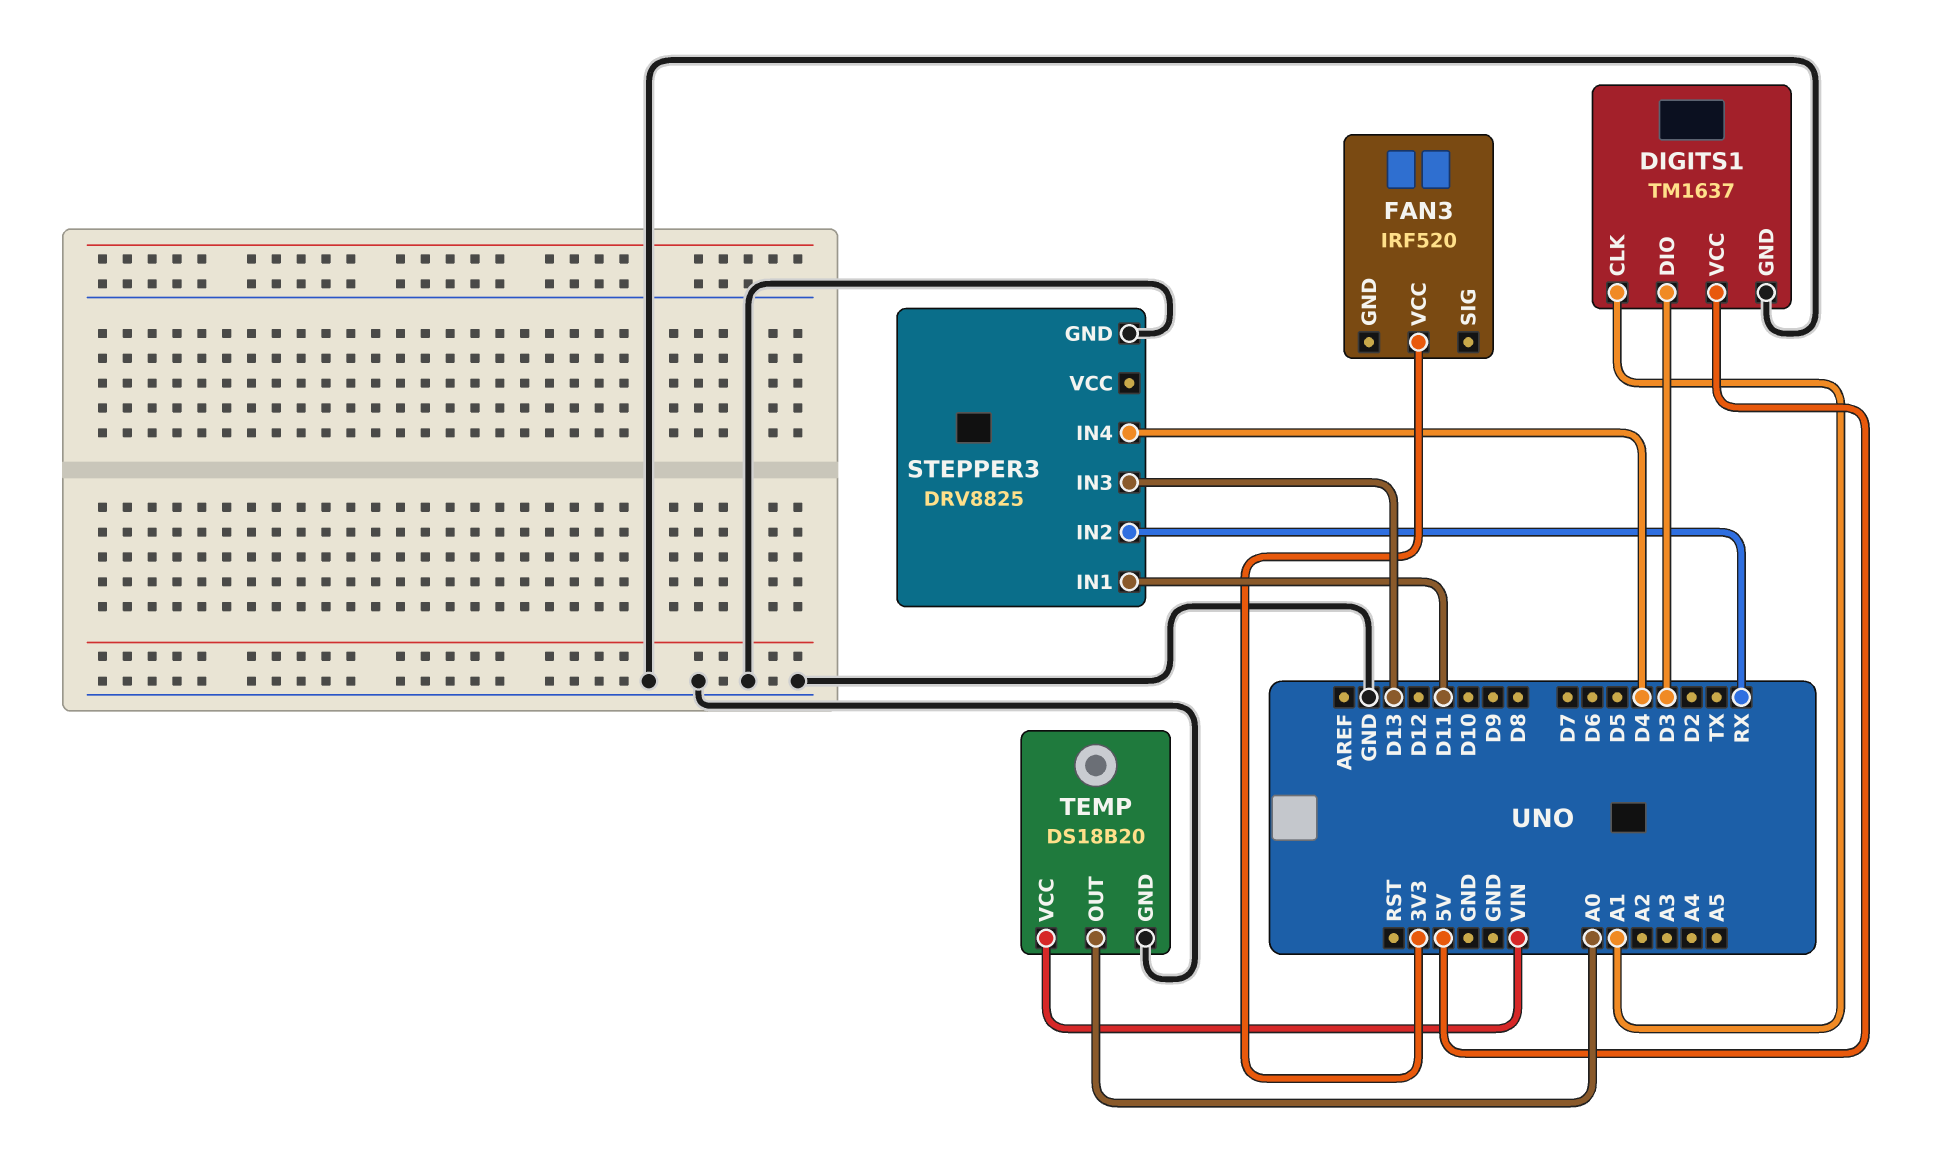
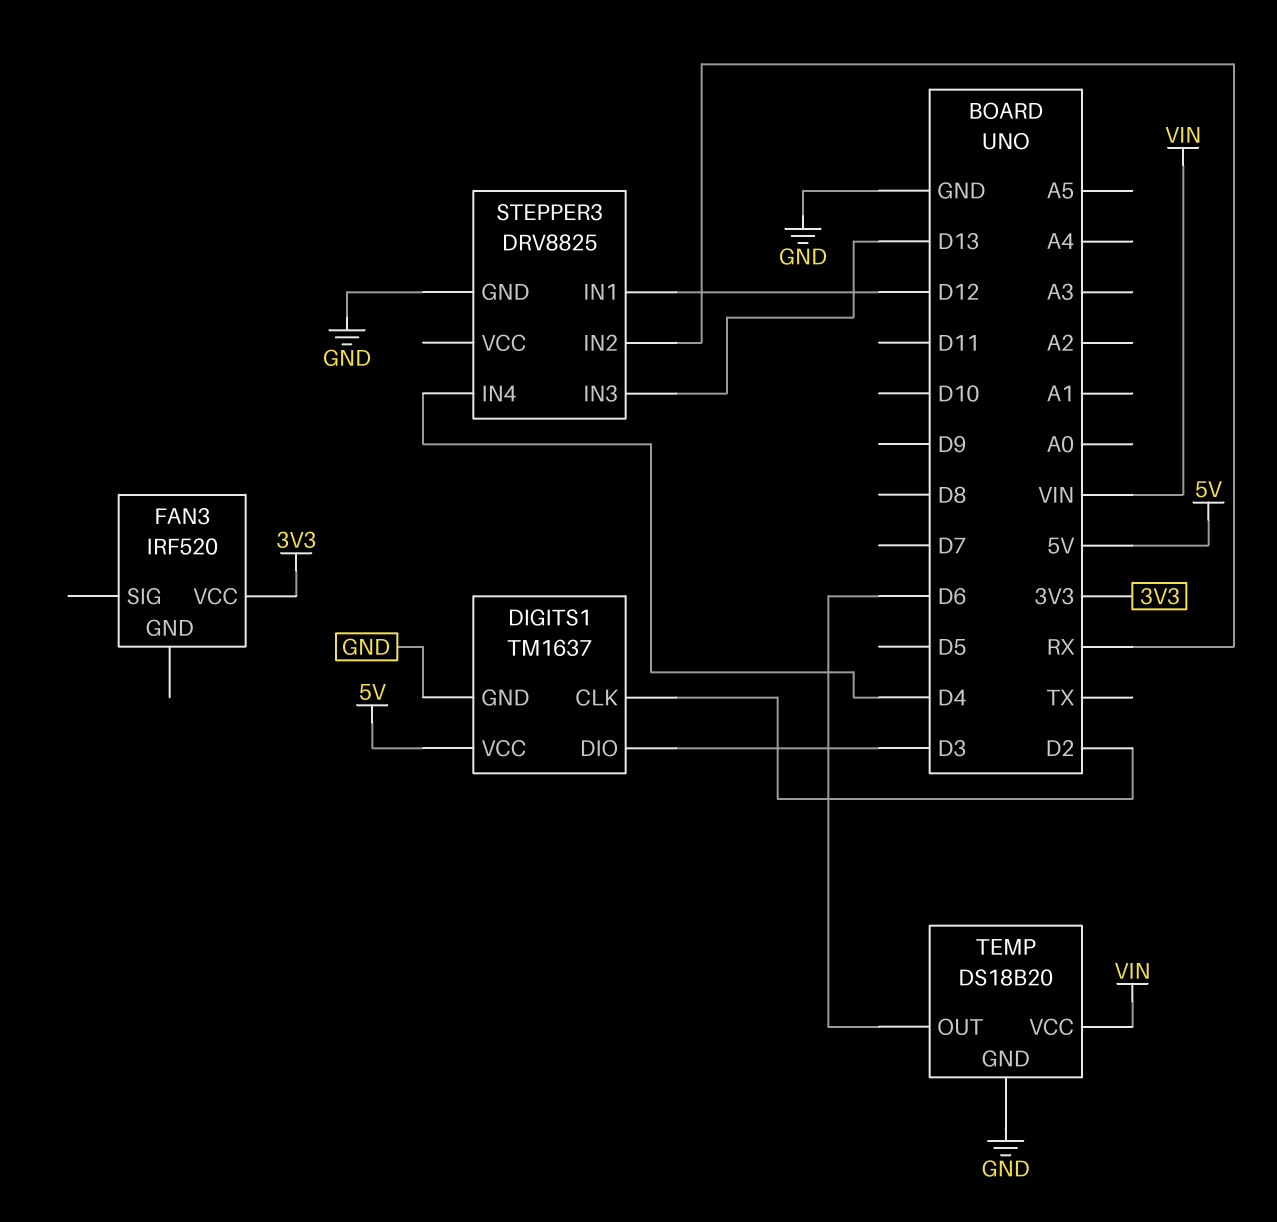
DIGITS1 pin CLK: A1 -> D2
STEPPER3 pin IN1: D11 -> D12
TEMP pin OUT: A0 -> D6

